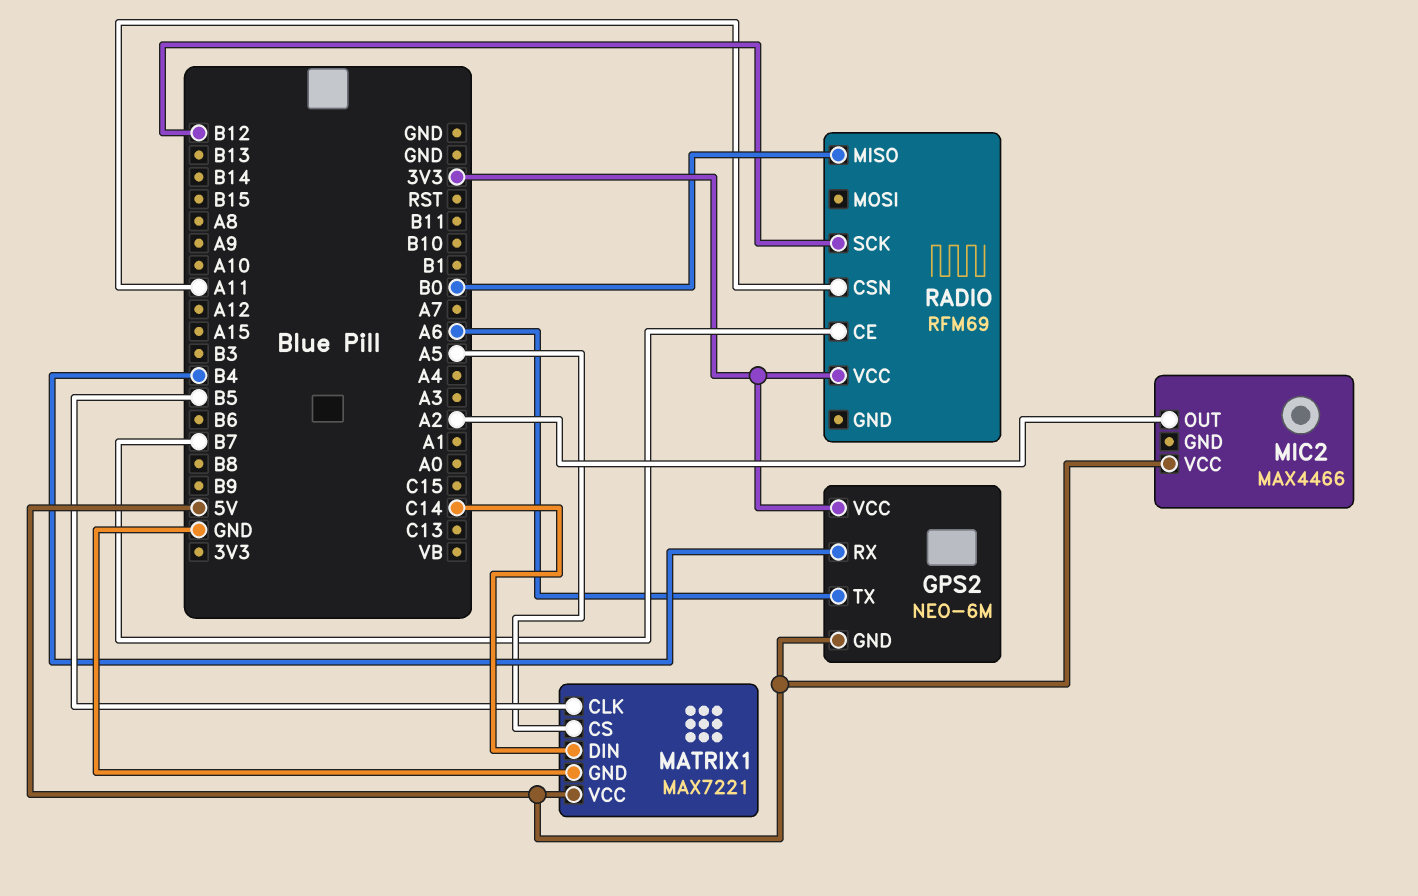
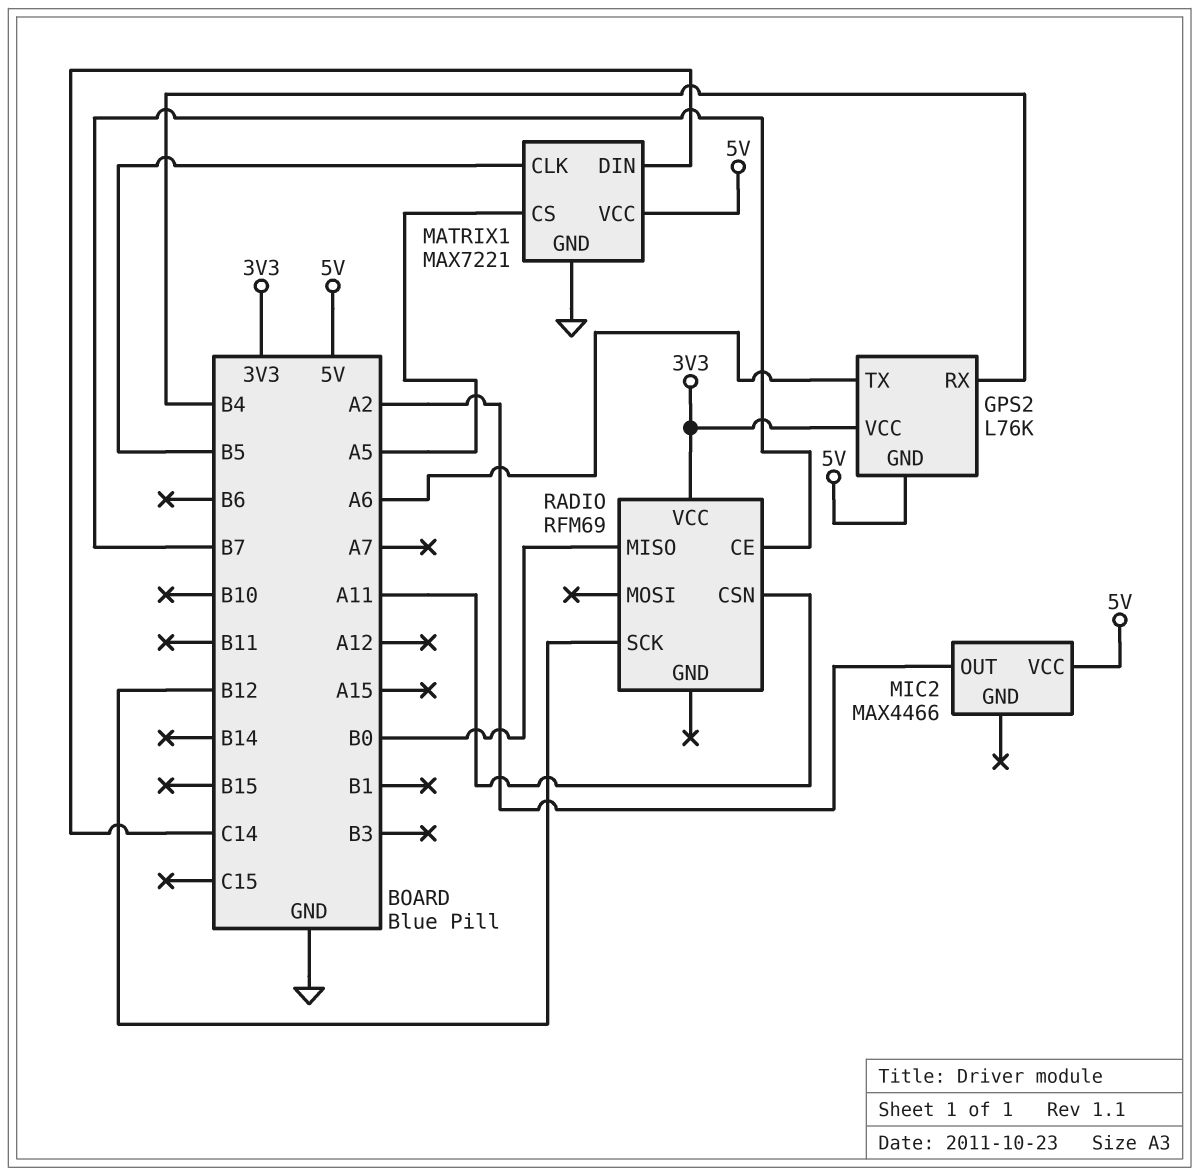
GPS2: NEO-6M -> L76K

